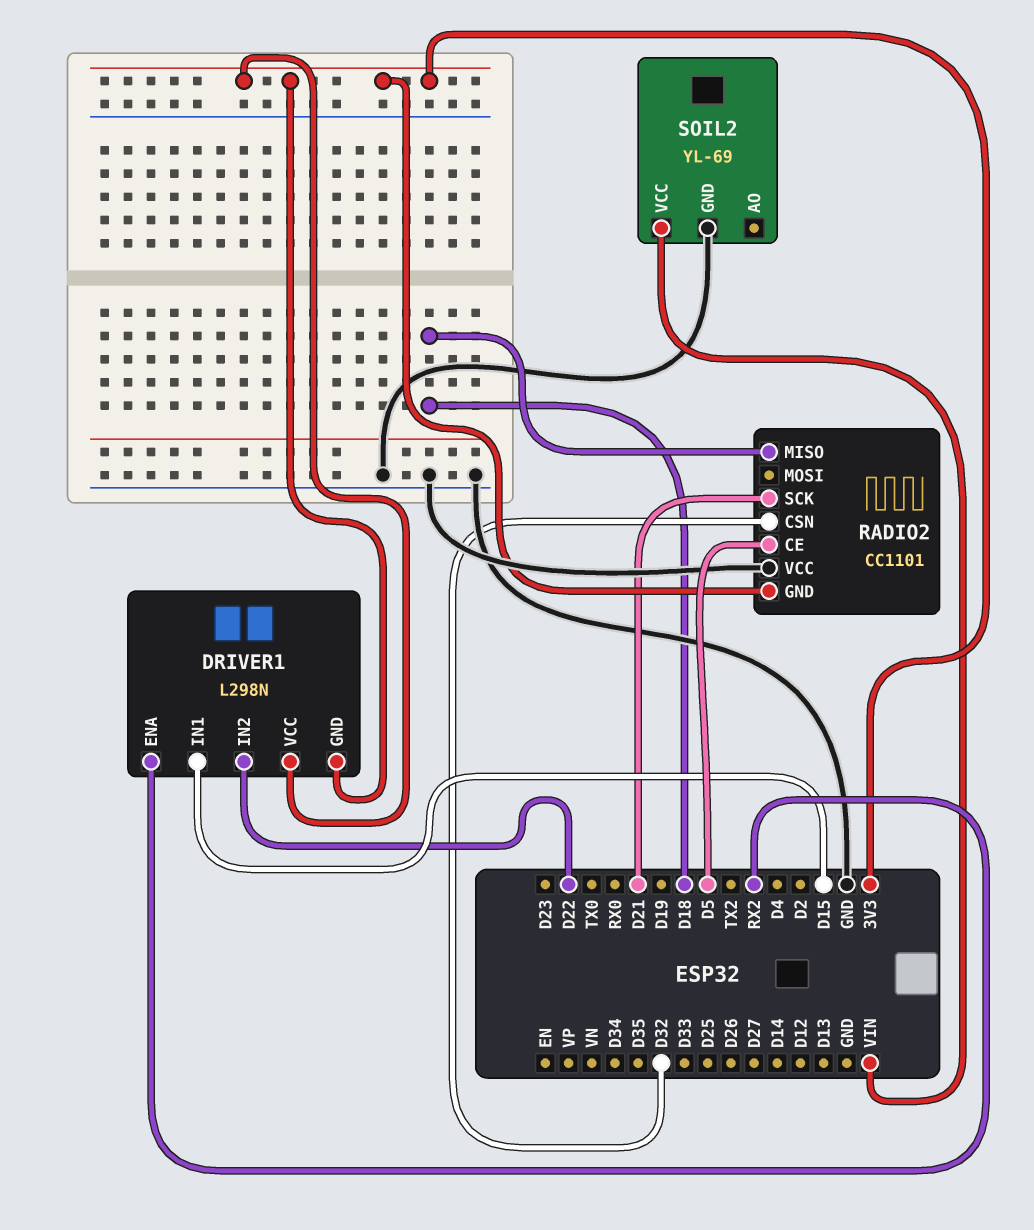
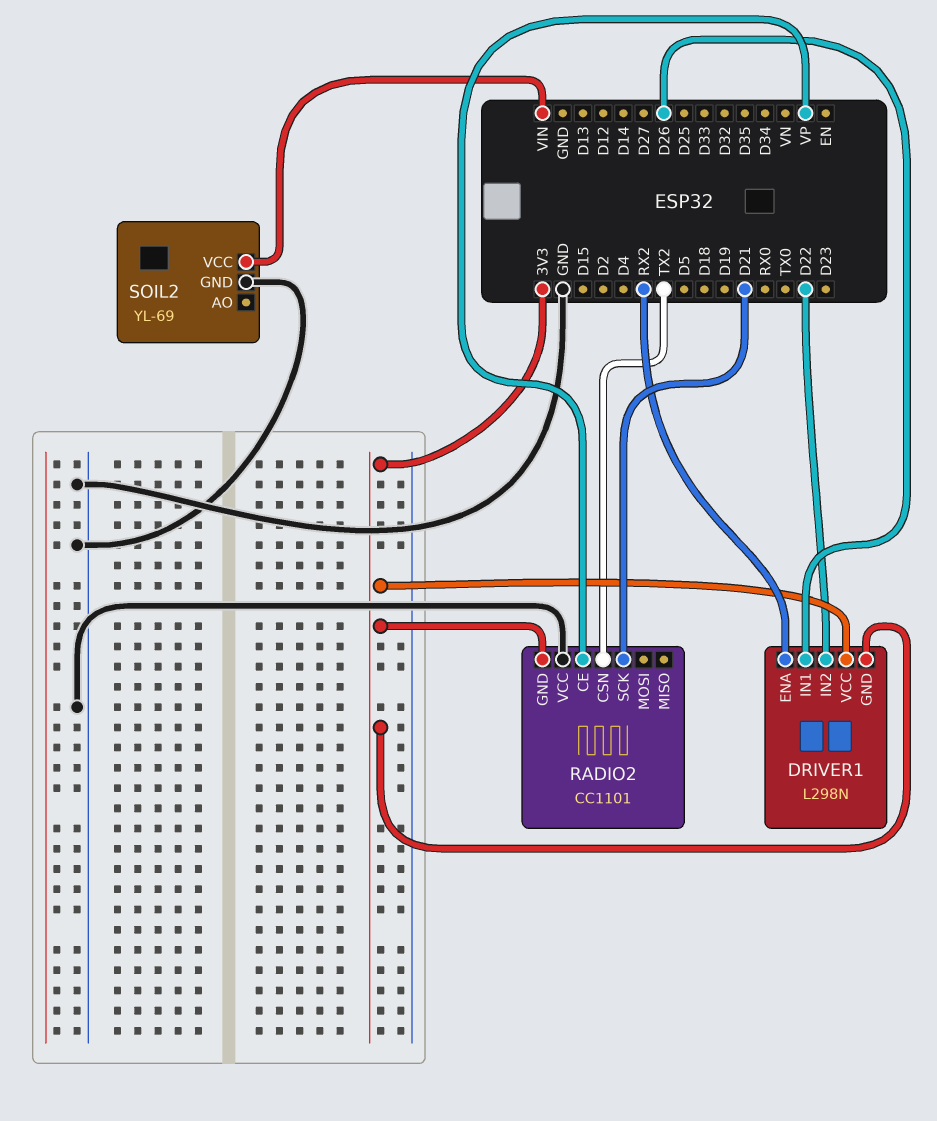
DRIVER1 pin IN1: D15 -> D26
RADIO2 pin CE: D5 -> VP
RADIO2 pin CSN: D32 -> TX2
RADIO2 pin MISO: D18 -> none

